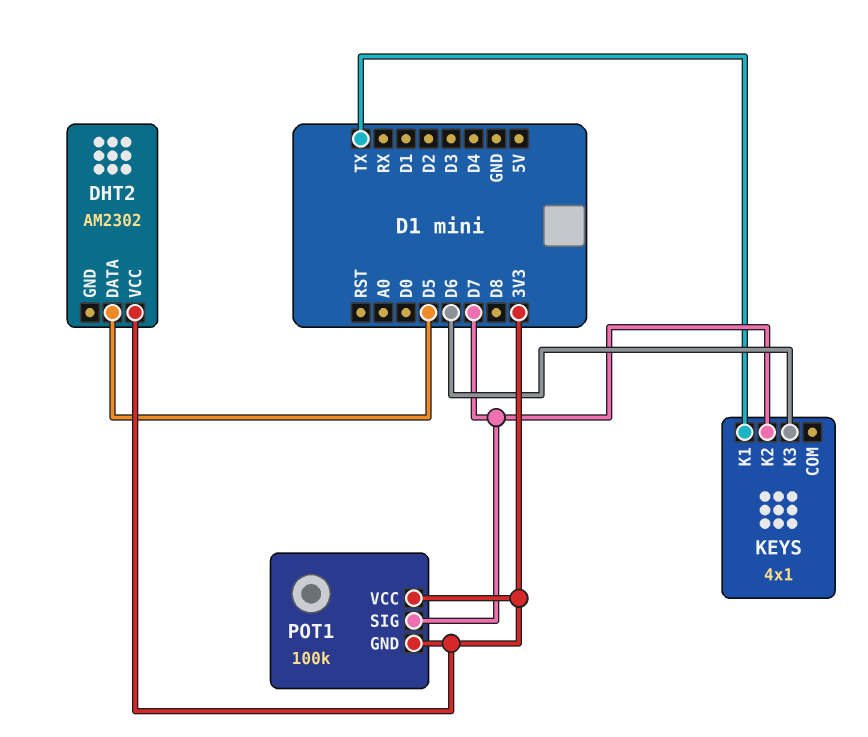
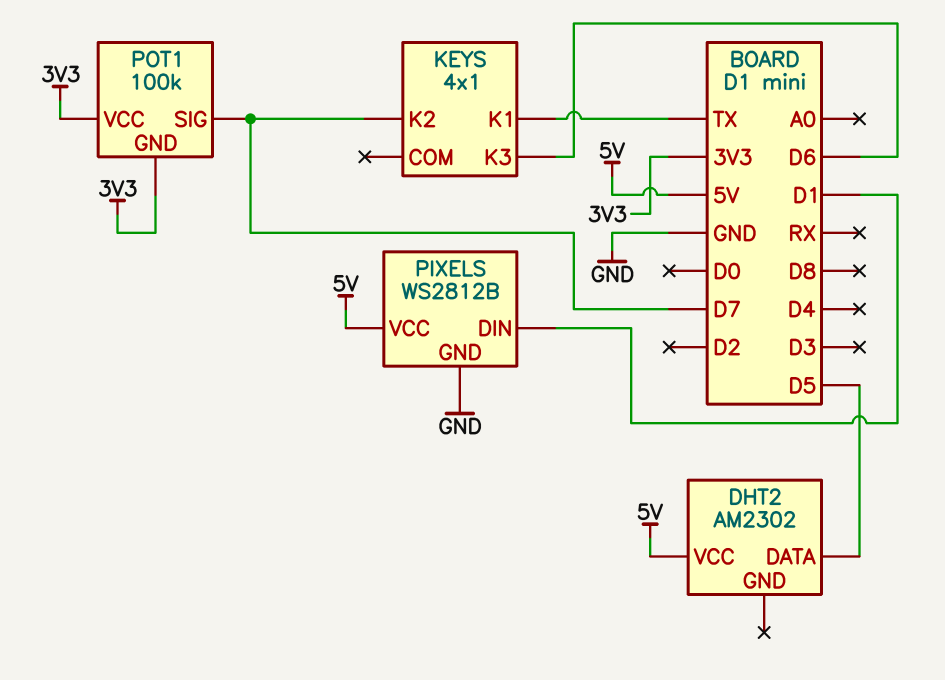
DHT2 pin VCC: 3V3 -> 5V
PIXELS: none -> WS2812B
PIXELS pin DIN: none -> D1
PIXELS pin GND: none -> GND
PIXELS pin VCC: none -> 5V

